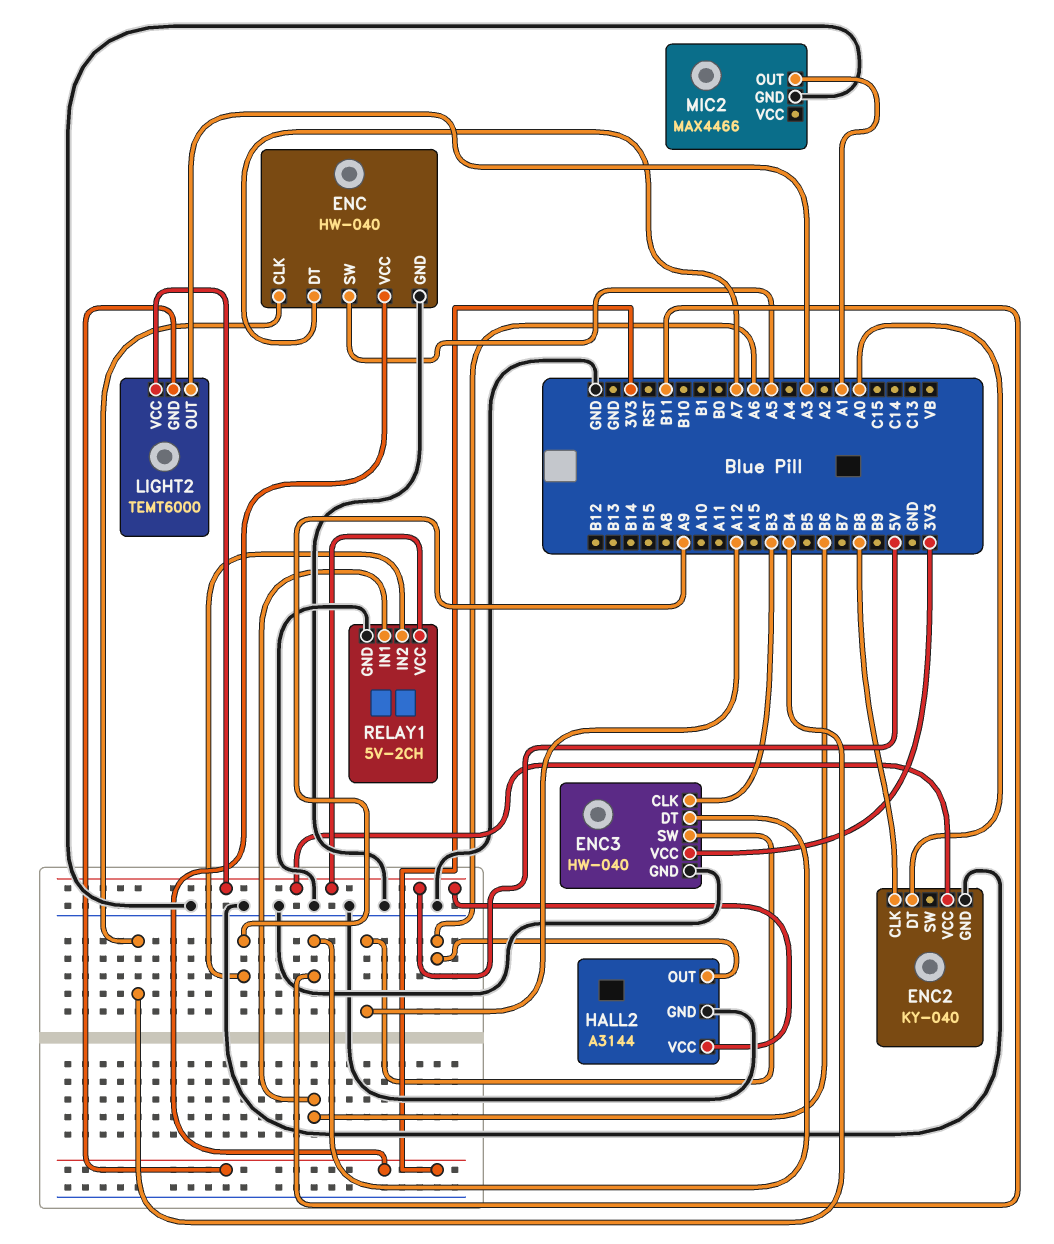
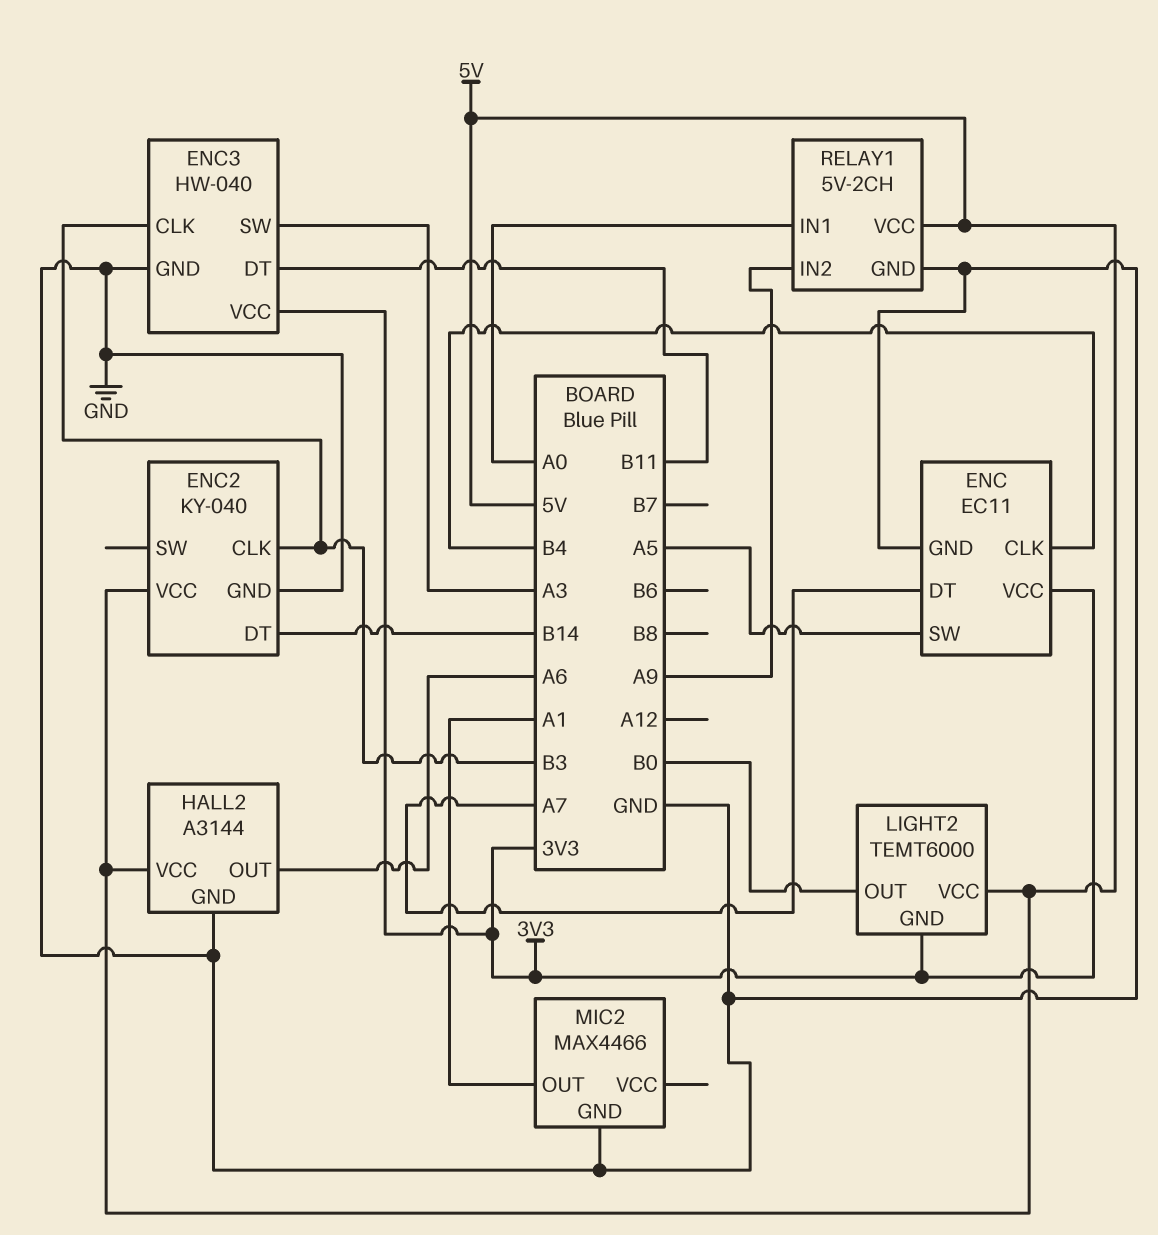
ENC: HW-040 -> EC11
ENC2 pin CLK: B8 -> B3
ENC2 pin DT: A0 -> B14
ENC3 pin SW: A12 -> A3
LIGHT2 pin OUT: A3 -> B0
RELAY1 pin IN1: B6 -> A0

